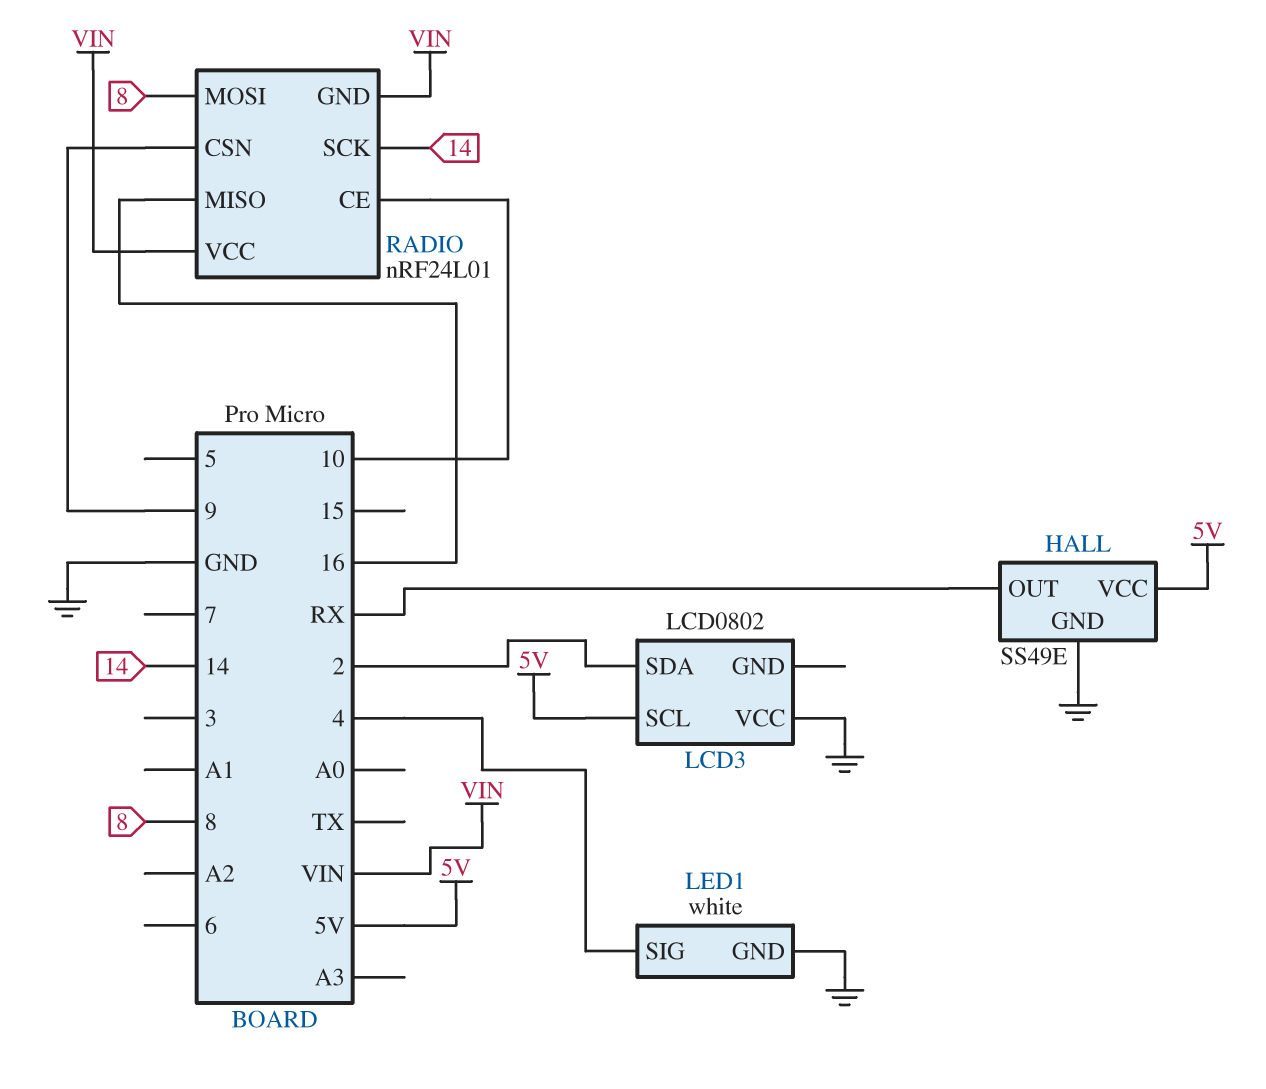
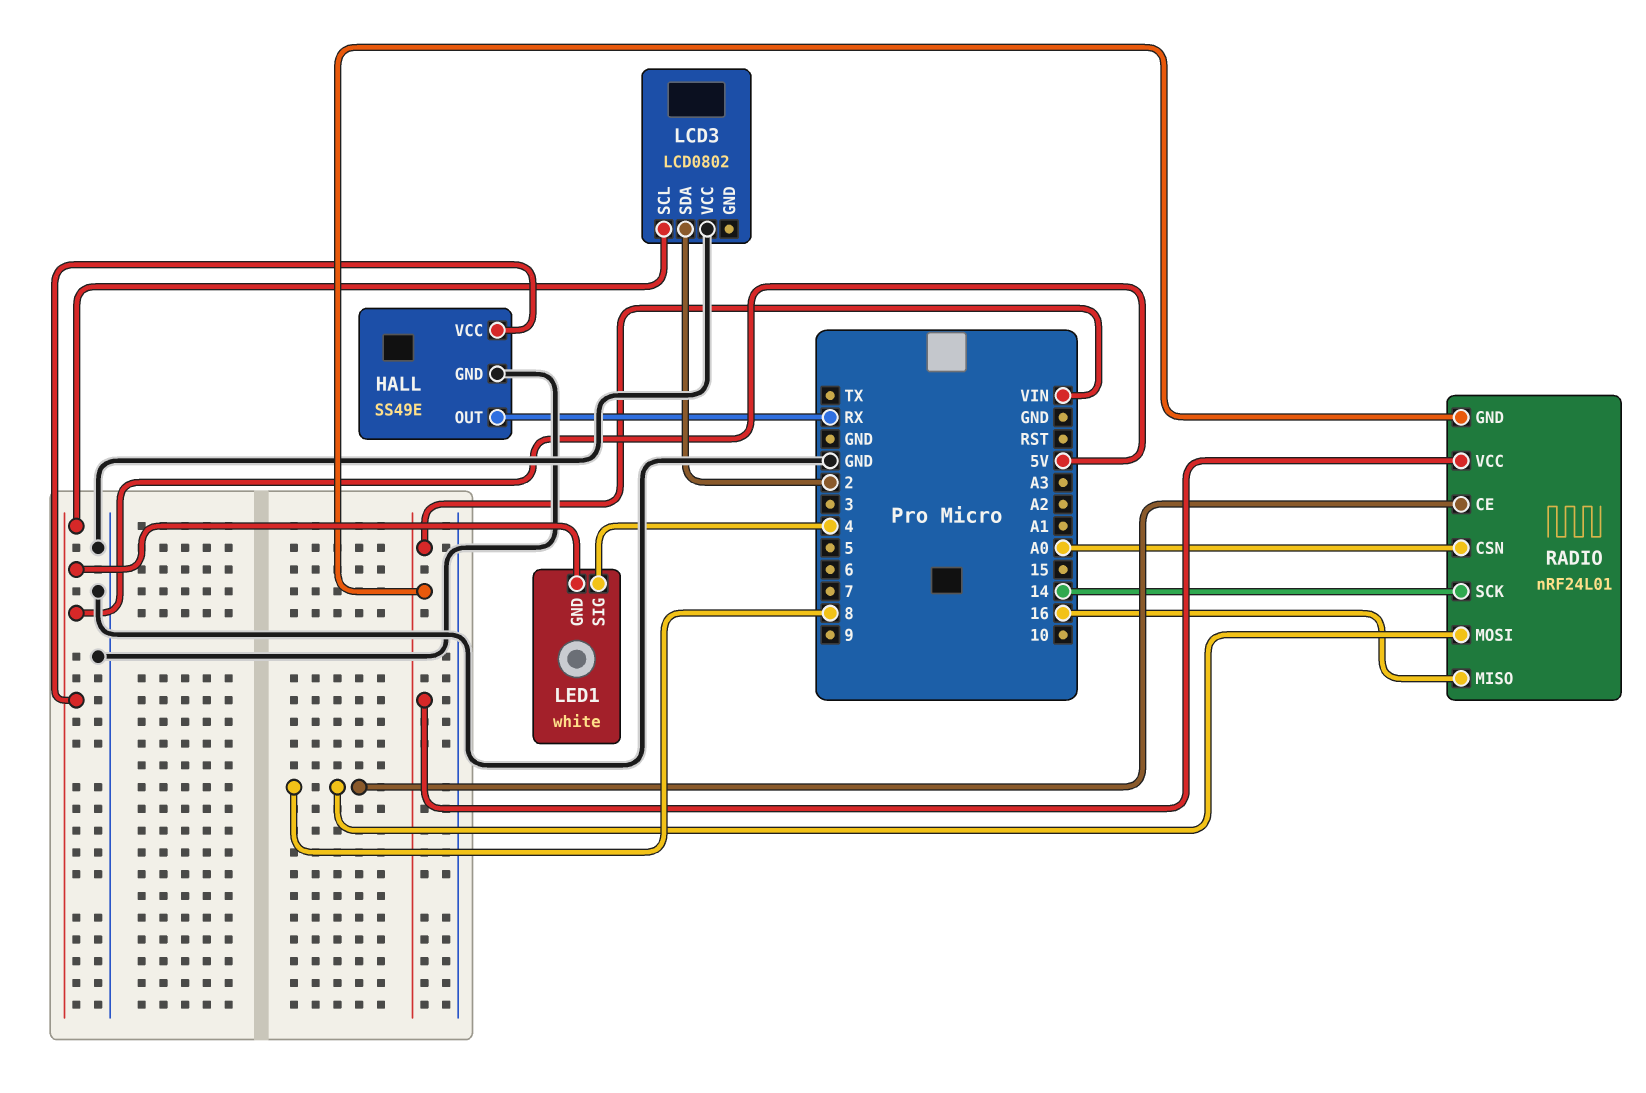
LED1 pin GND: GND -> 5V
RADIO pin CE: 10 -> 8
RADIO pin CSN: 9 -> A0

